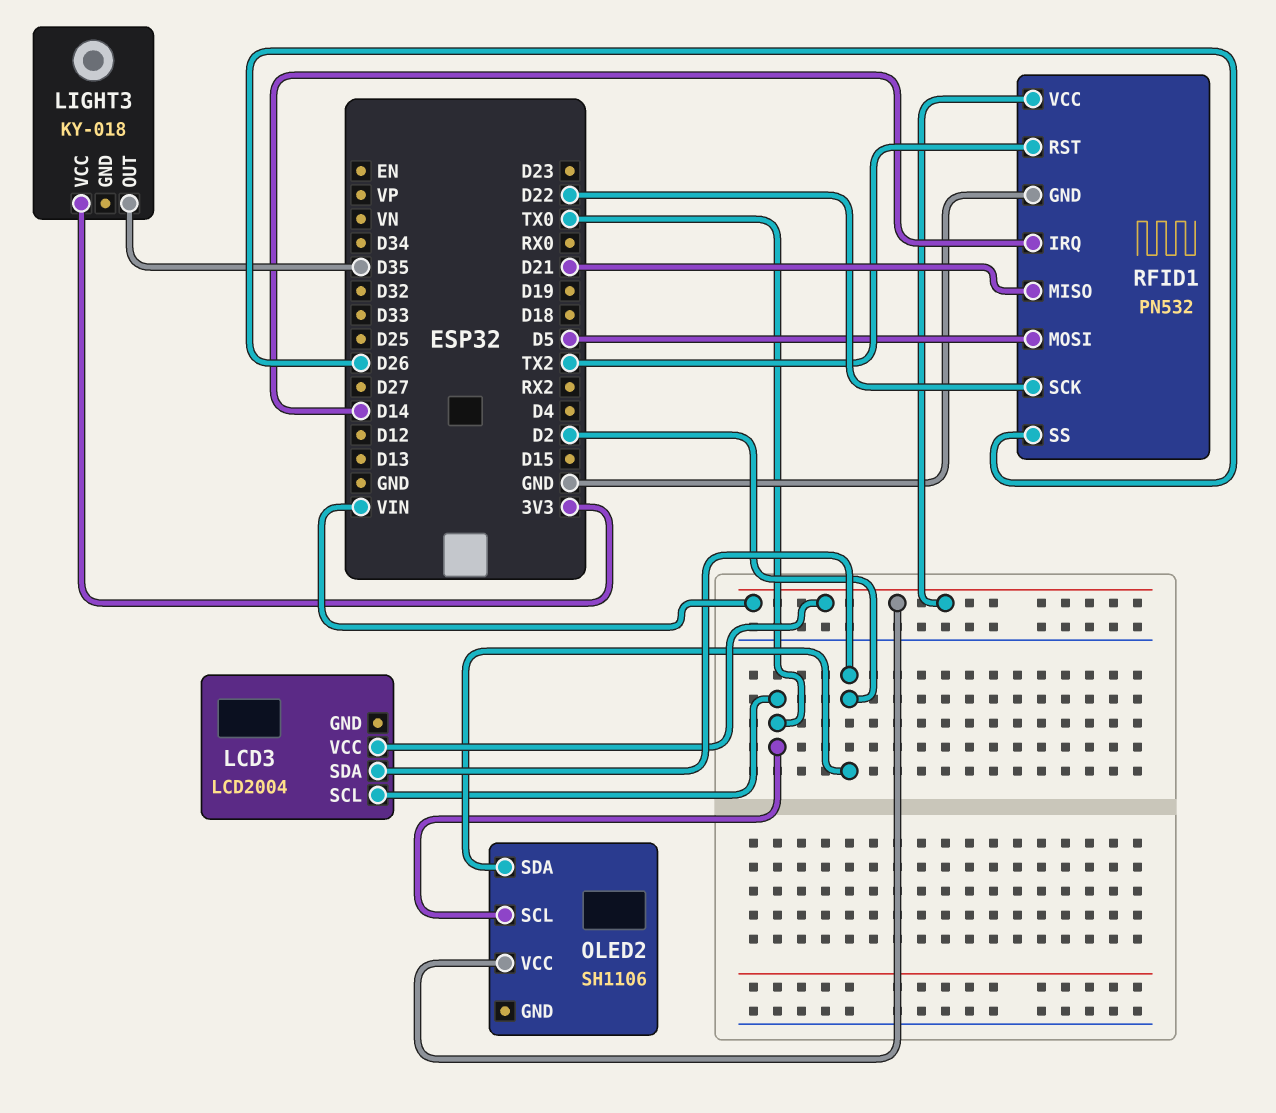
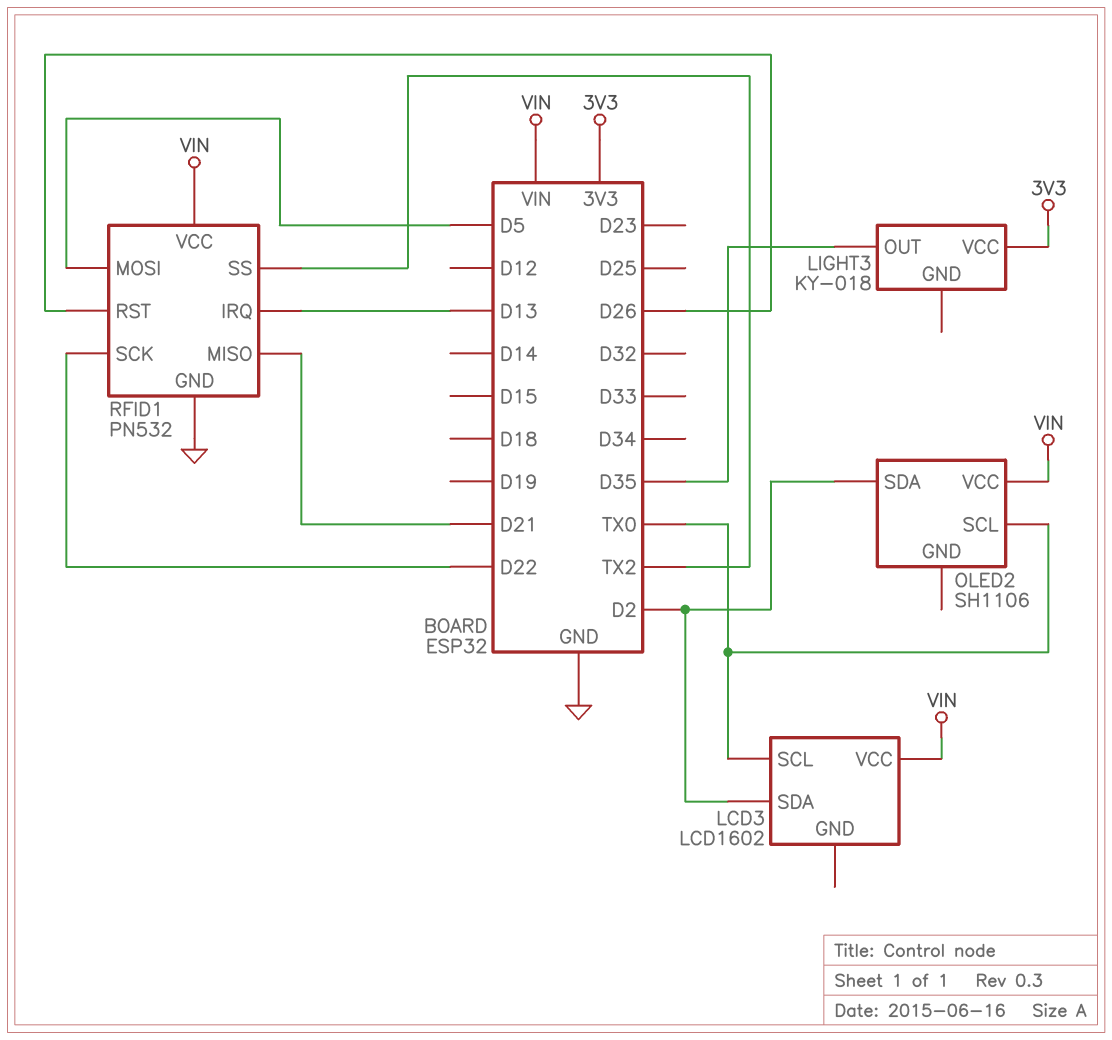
LCD3: LCD2004 -> LCD1602
RFID1 pin IRQ: D14 -> D13
RFID1 pin RST: TX2 -> D26
RFID1 pin SS: D26 -> TX2

